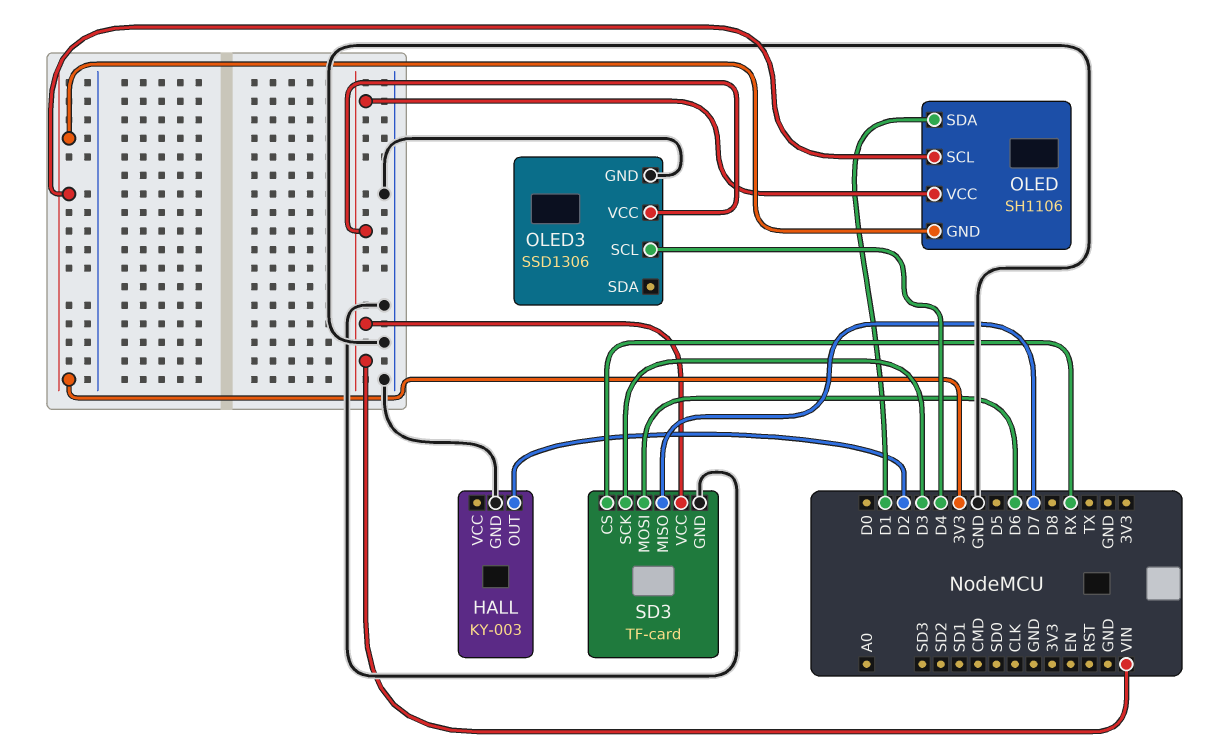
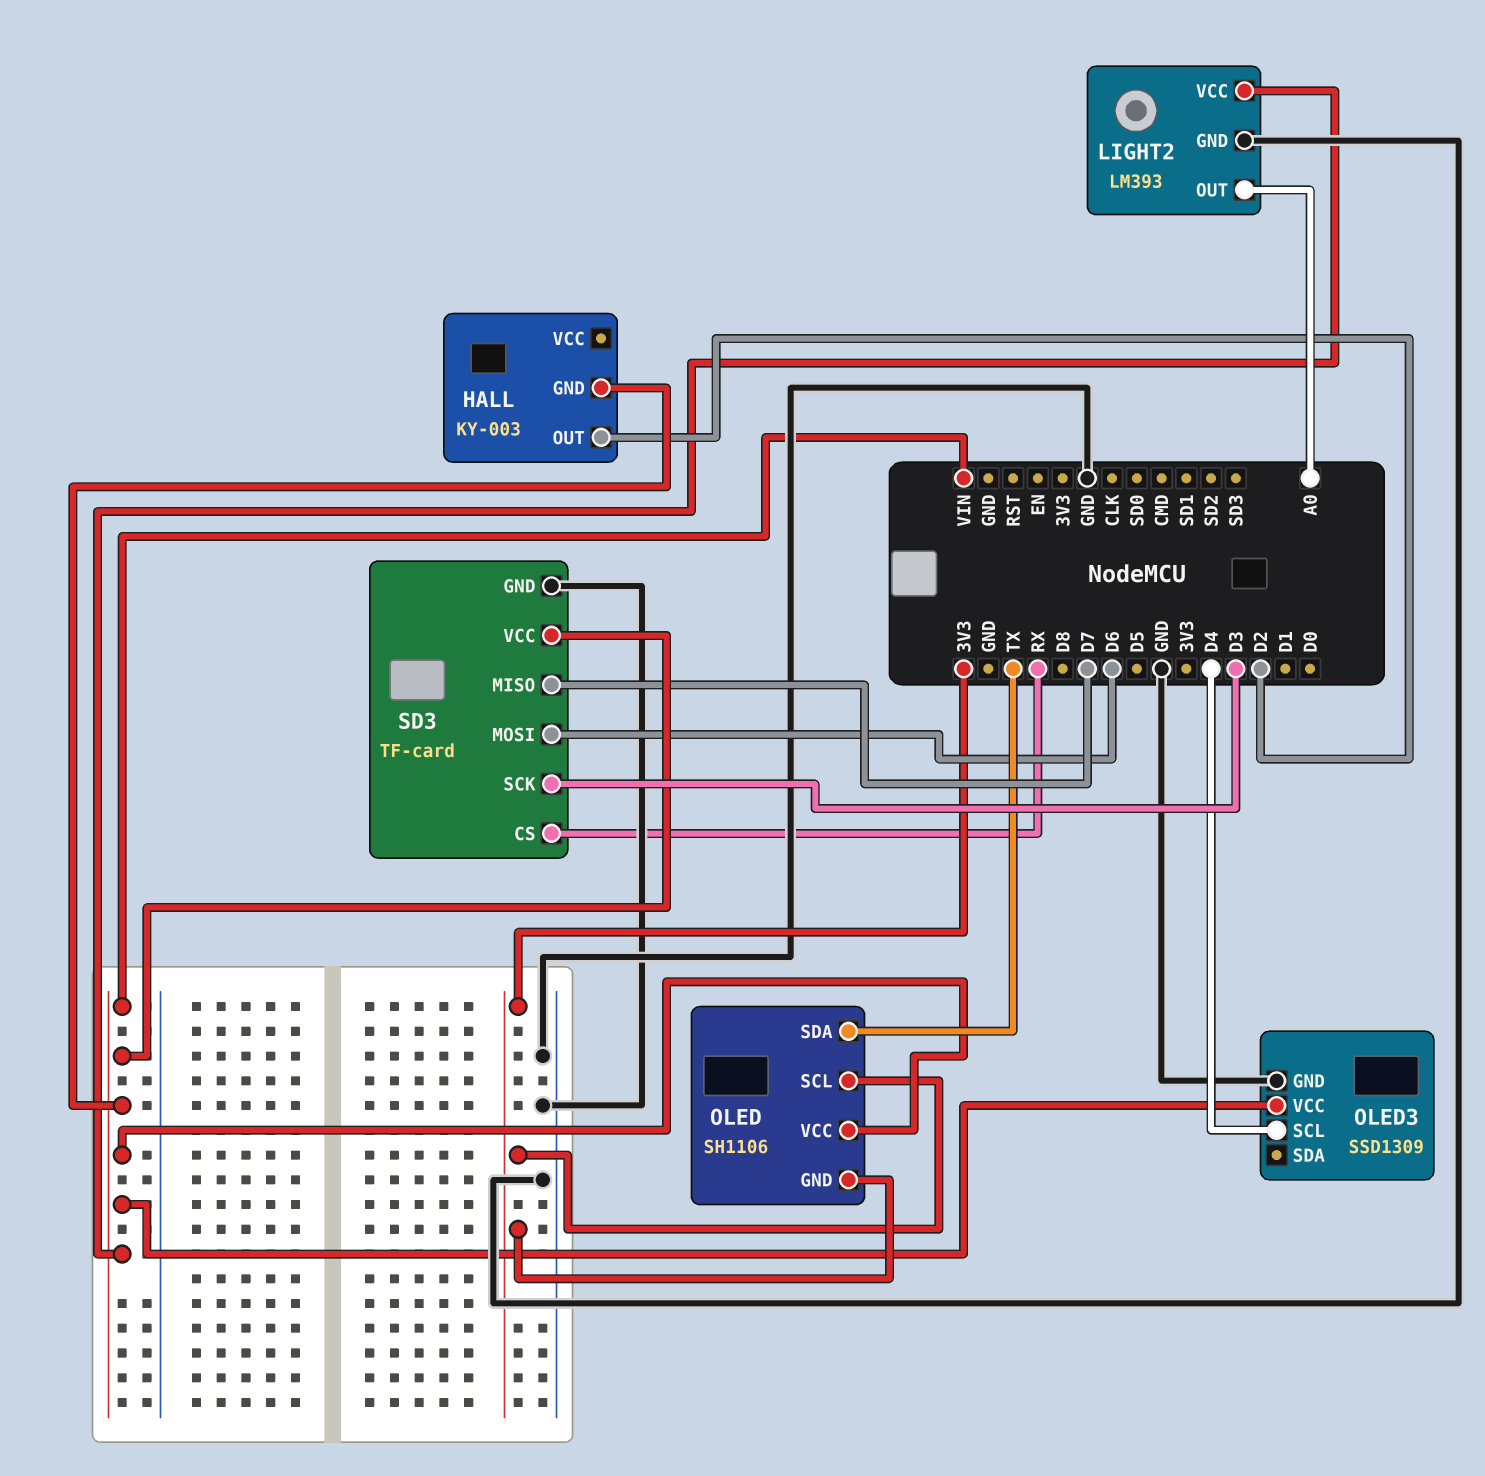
HALL pin GND: GND -> VIN
LIGHT2: none -> LM393
LIGHT2 pin GND: none -> GND
LIGHT2 pin OUT: none -> A0
LIGHT2 pin VCC: none -> VIN
OLED pin SDA: D1 -> TX
OLED3: SSD1306 -> SSD1309

